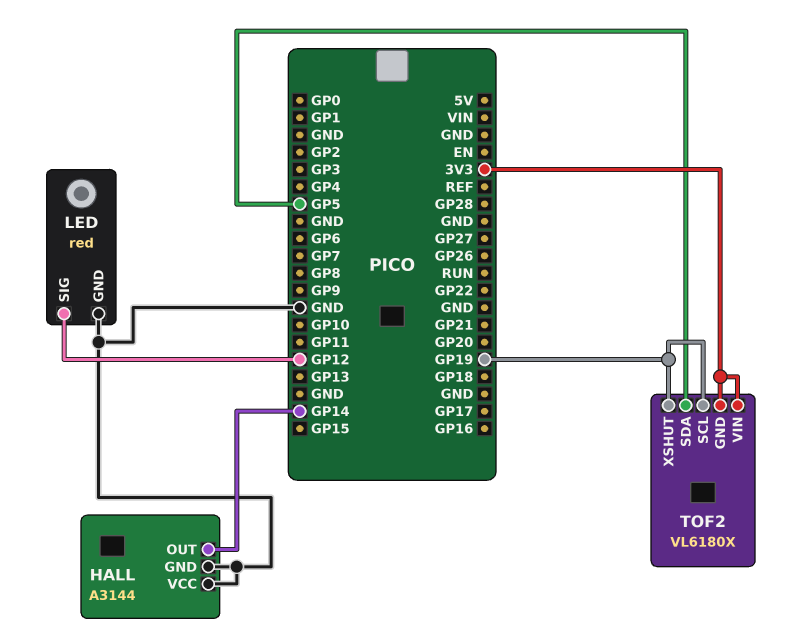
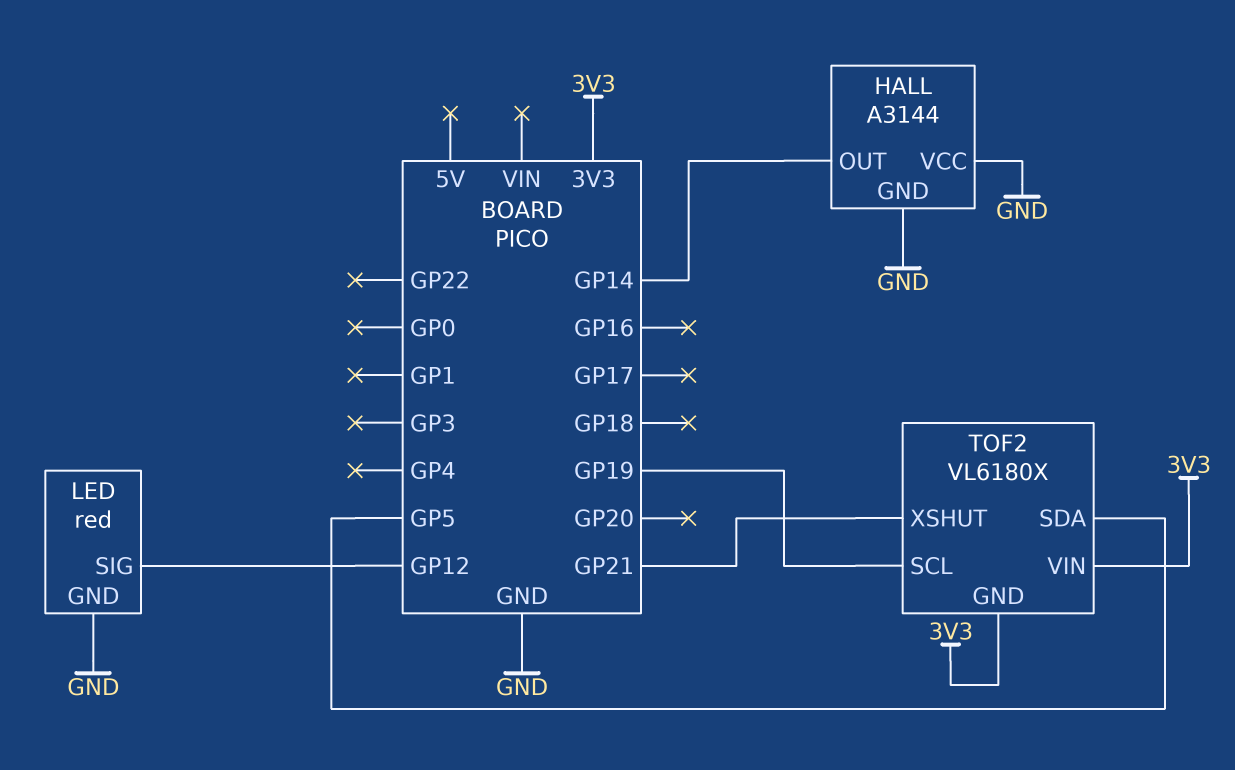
TOF2 pin XSHUT: GP19 -> GP21

